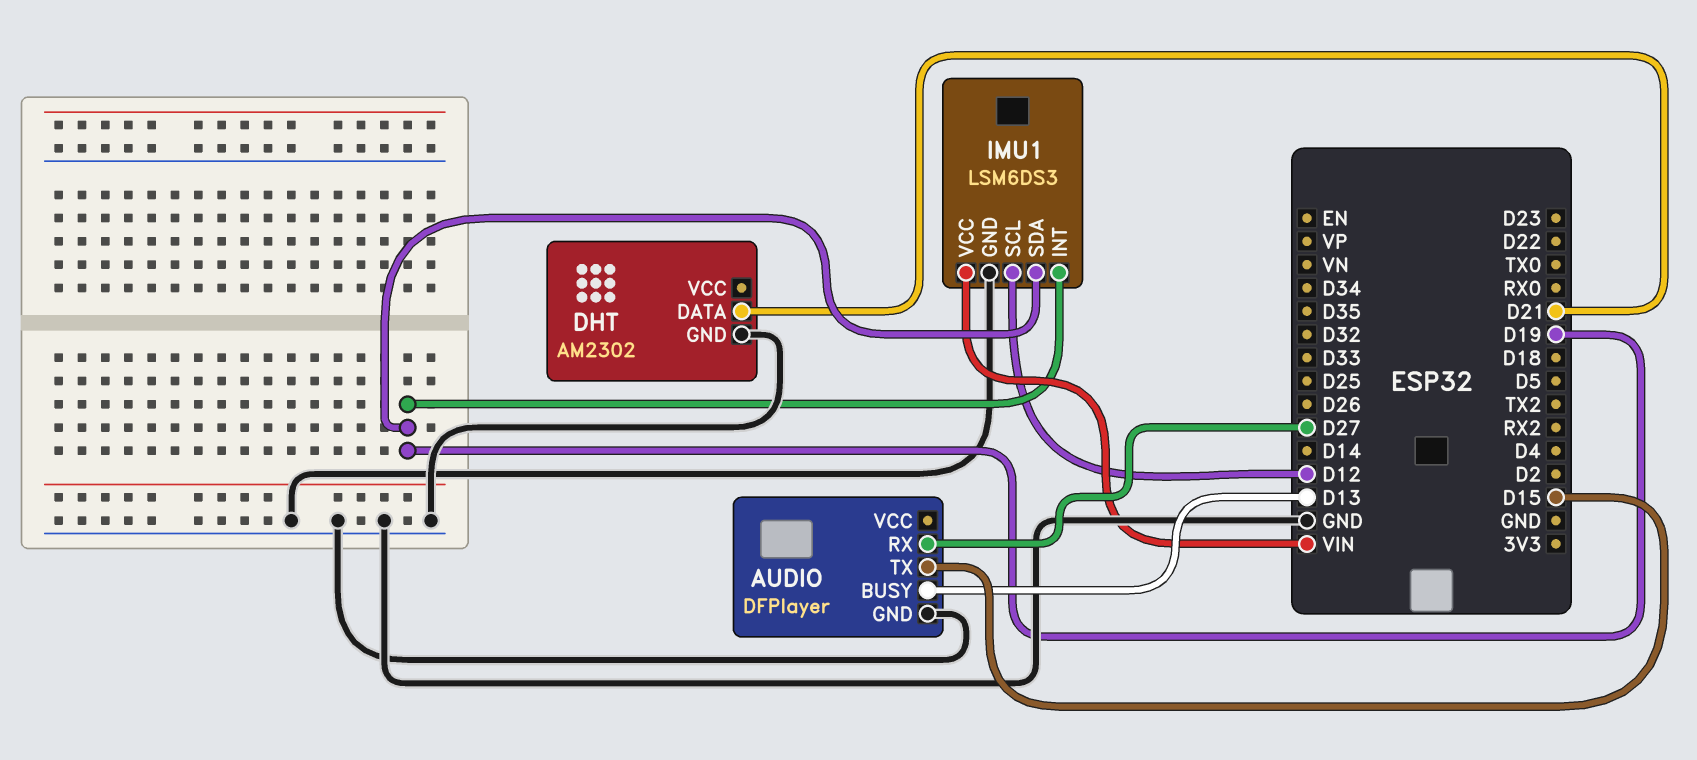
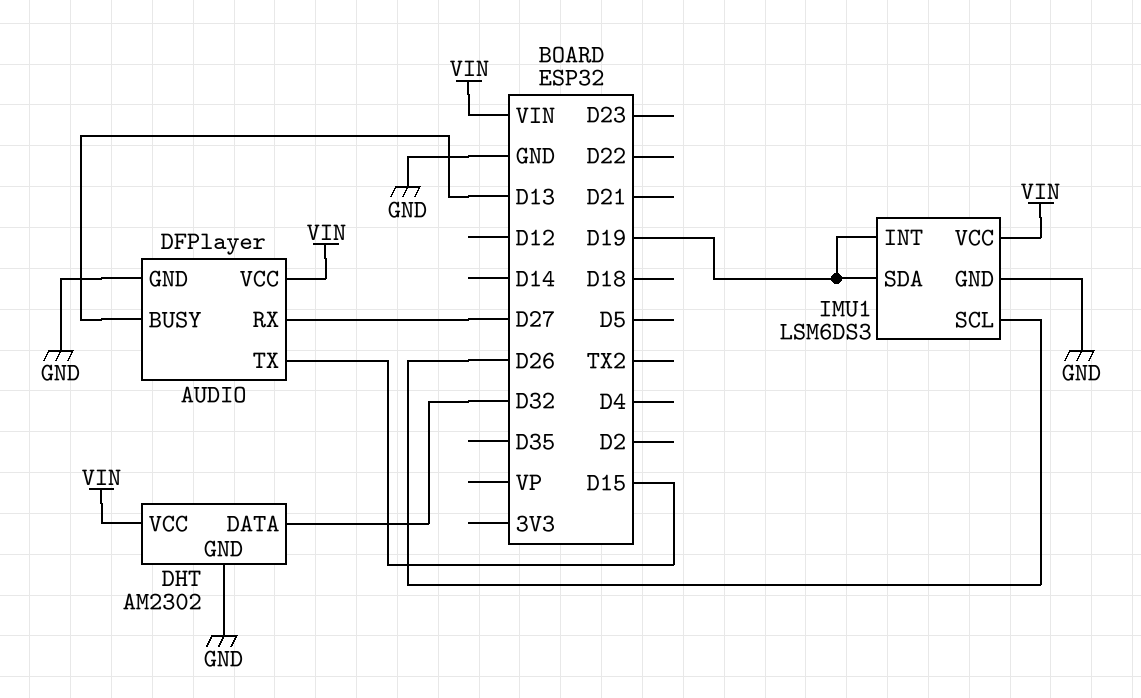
AUDIO pin VCC: none -> VIN
DHT pin DATA: D21 -> D32
DHT pin VCC: none -> VIN
IMU1 pin SCL: D12 -> D26

